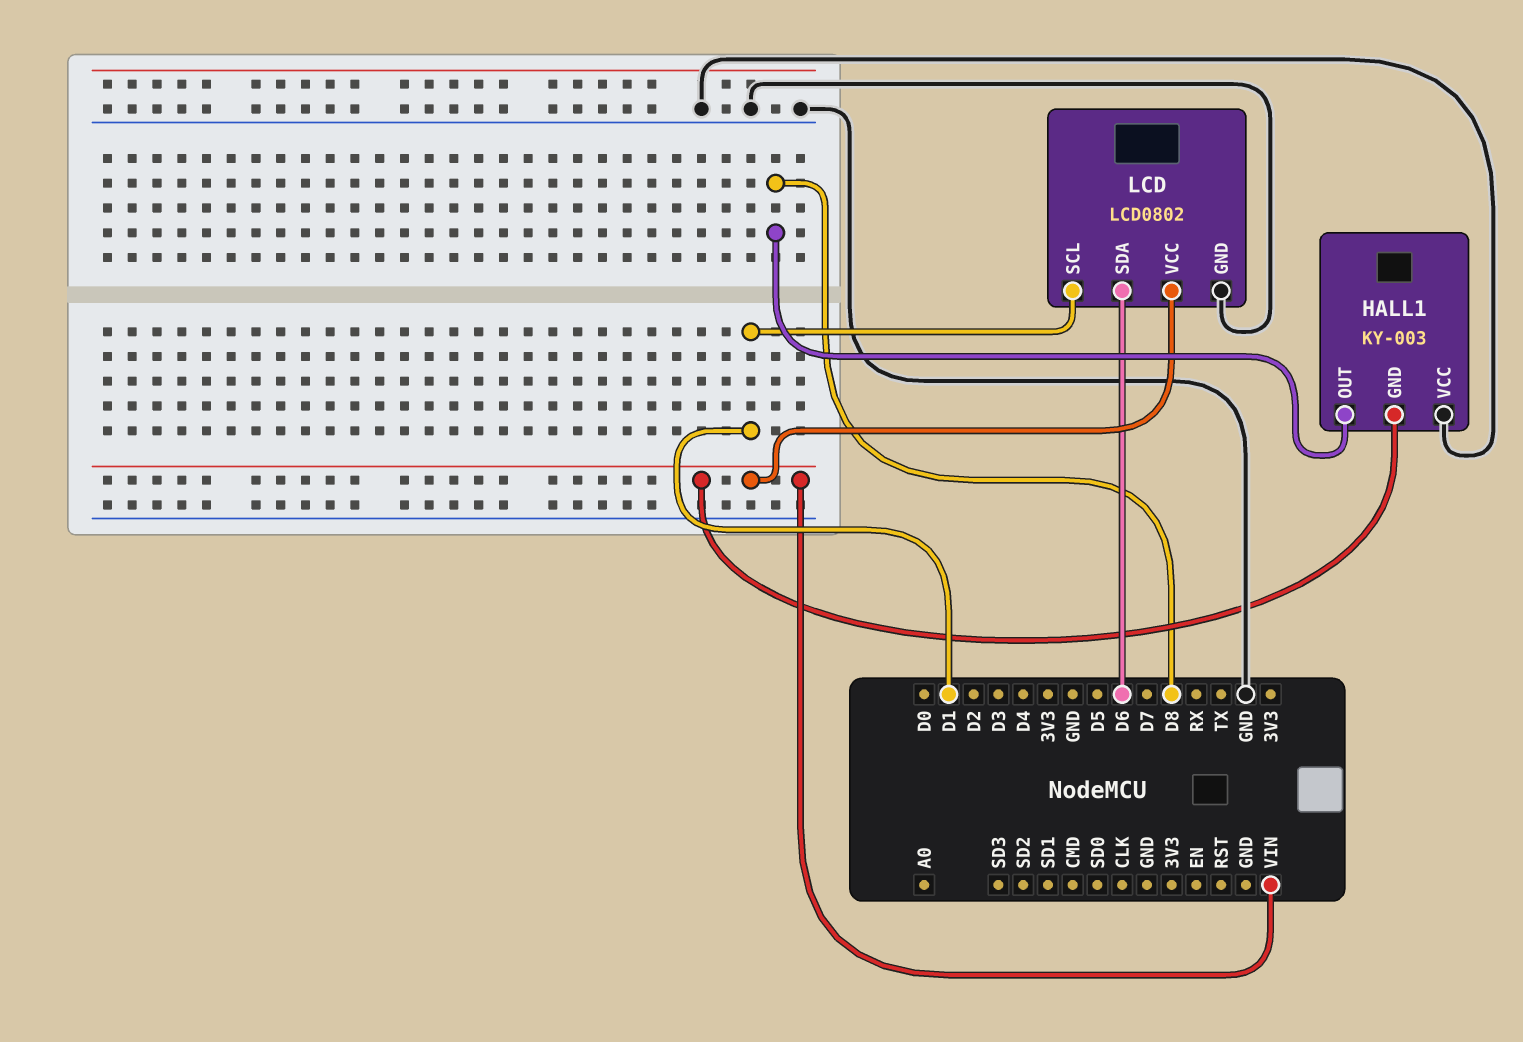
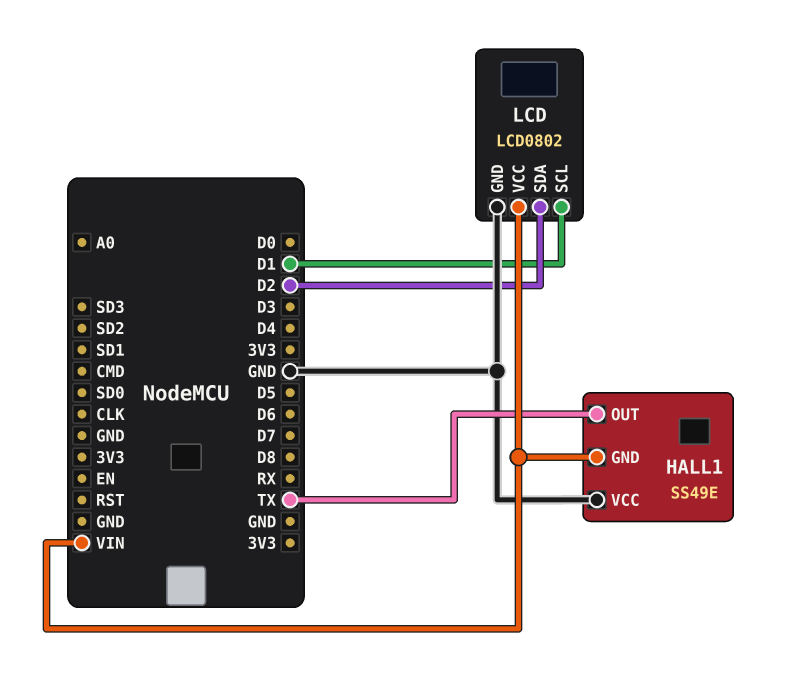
HALL1: KY-003 -> SS49E
HALL1 pin OUT: D8 -> TX
LCD pin SDA: D6 -> D2

